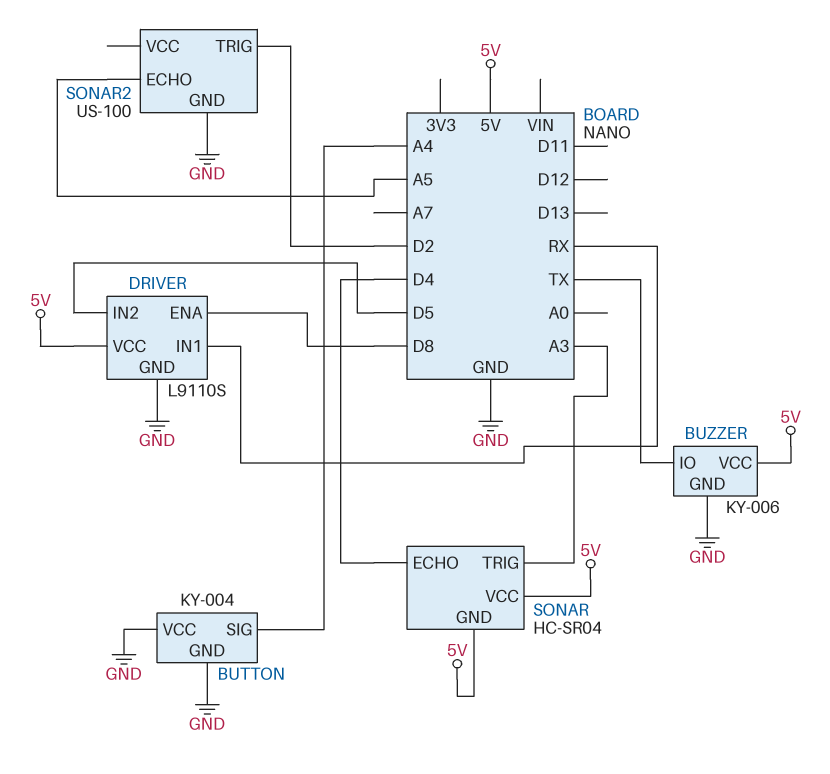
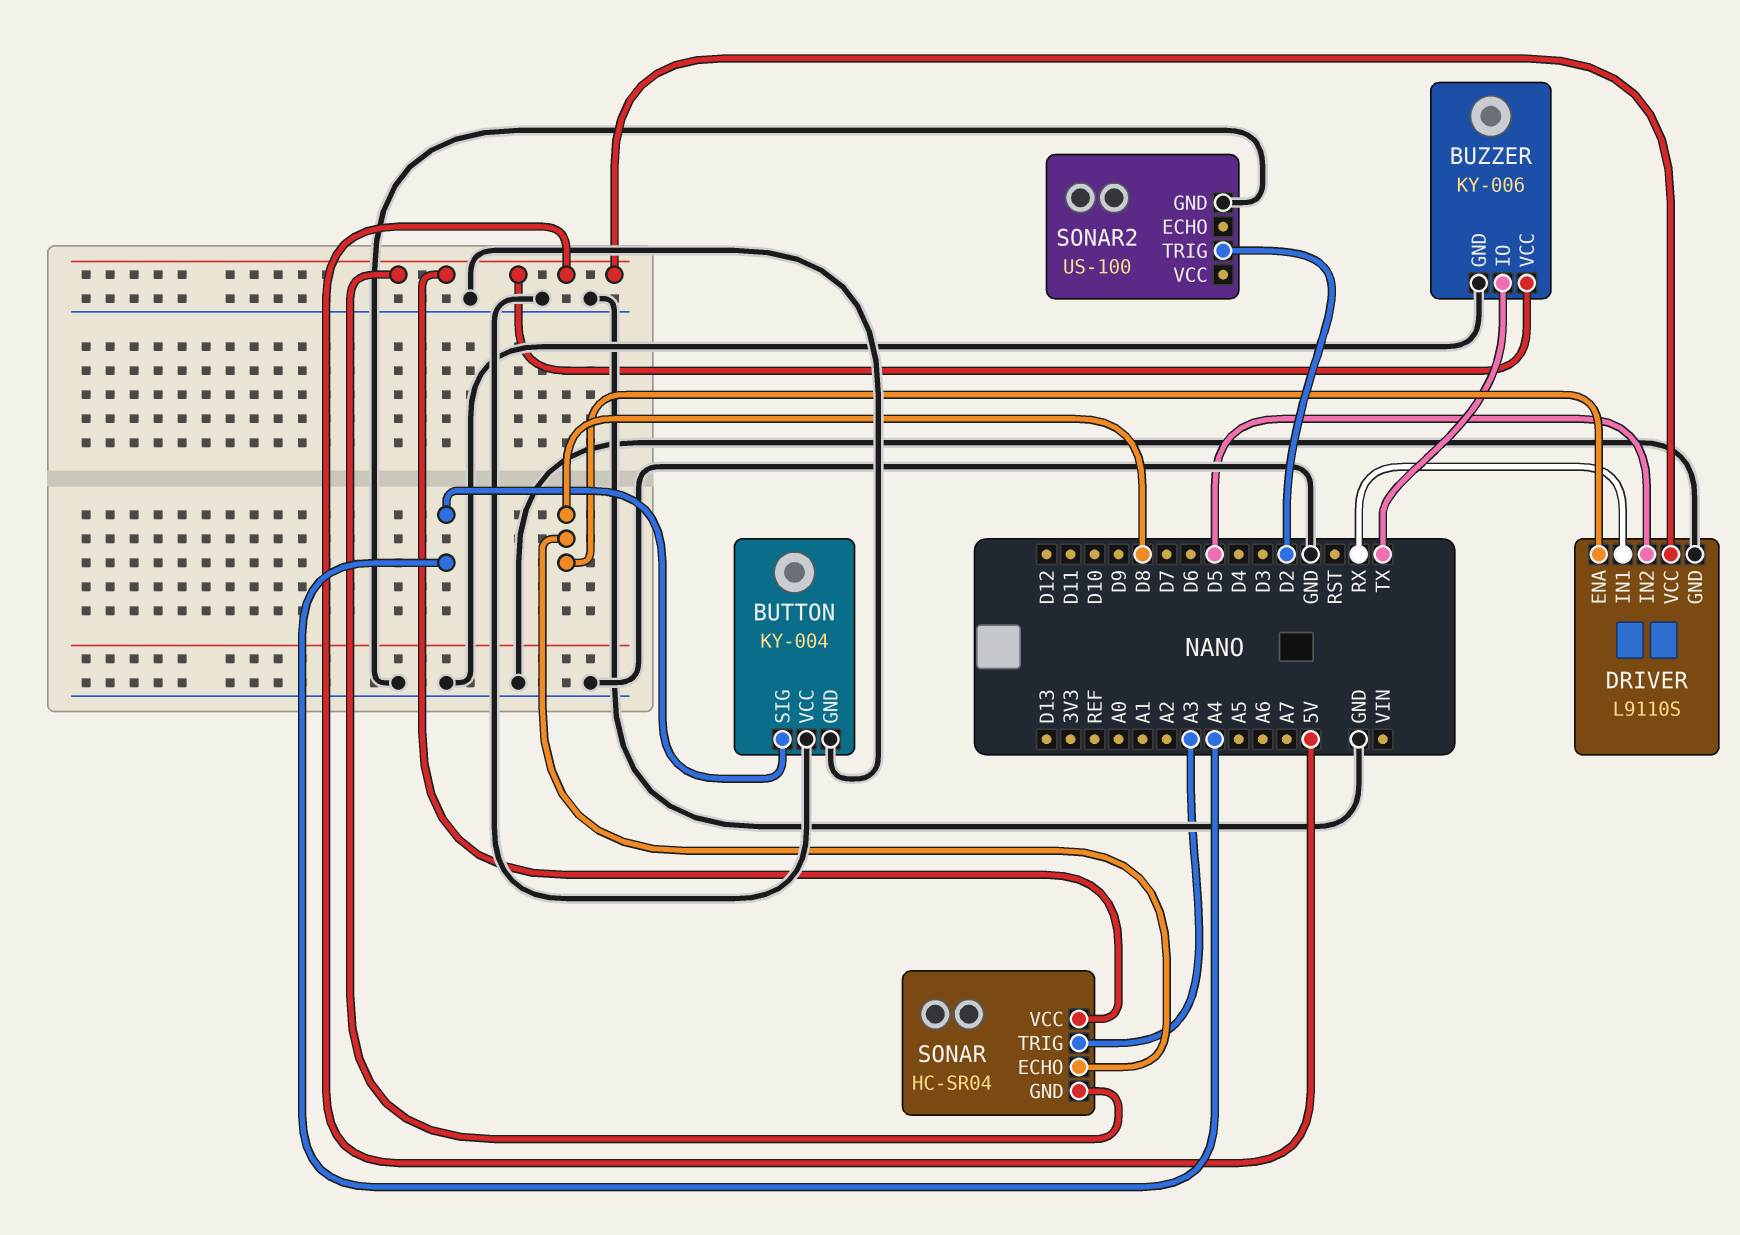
SONAR pin ECHO: D4 -> D8
SONAR2 pin ECHO: A5 -> none

